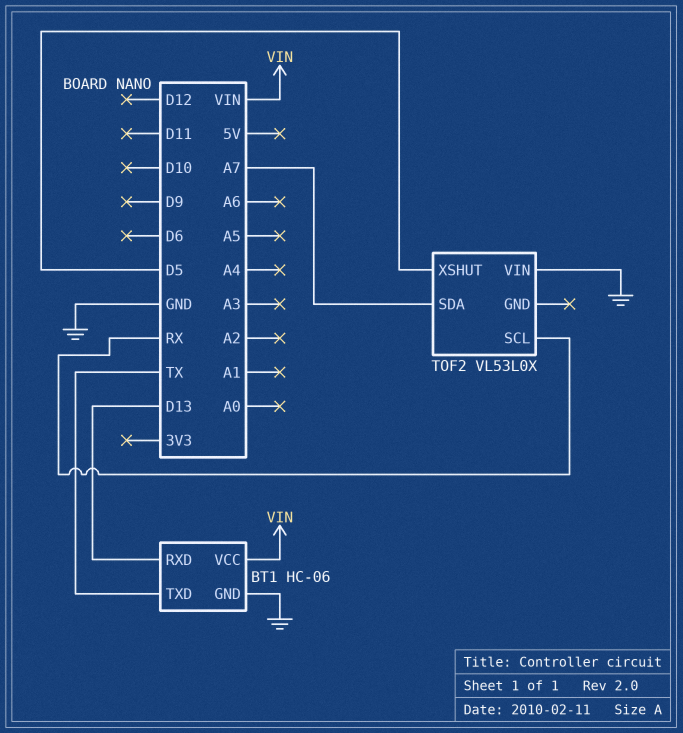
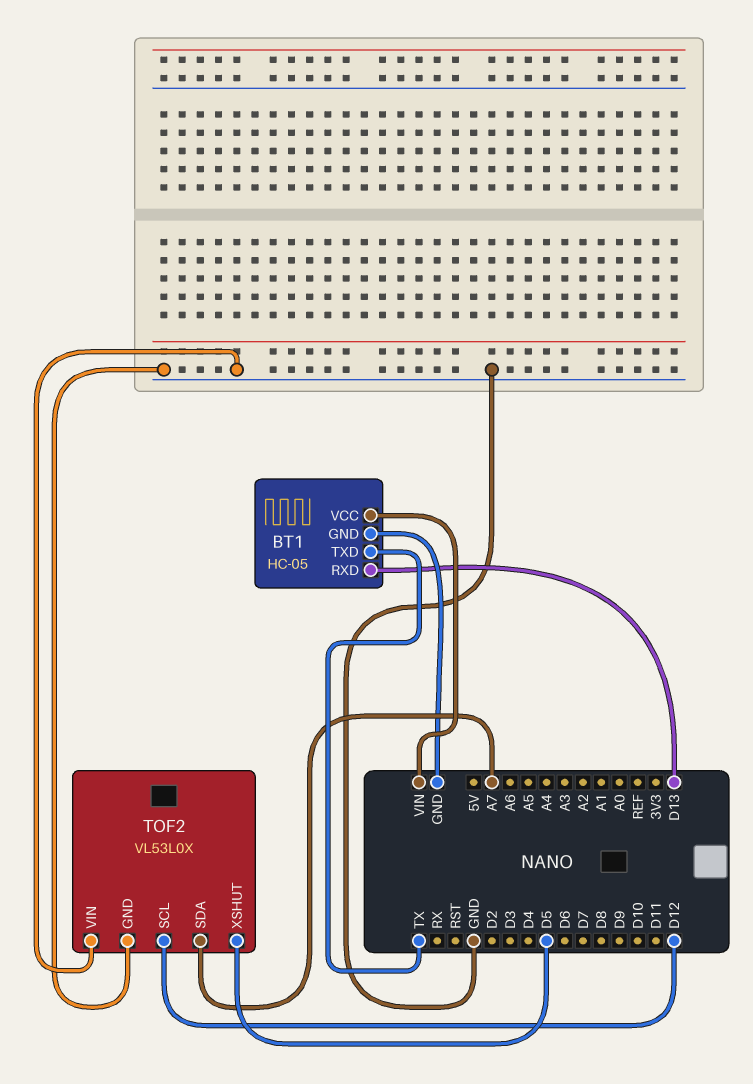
BT1: HC-06 -> HC-05
TOF2 pin GND: none -> GND
TOF2 pin SCL: RX -> D12

